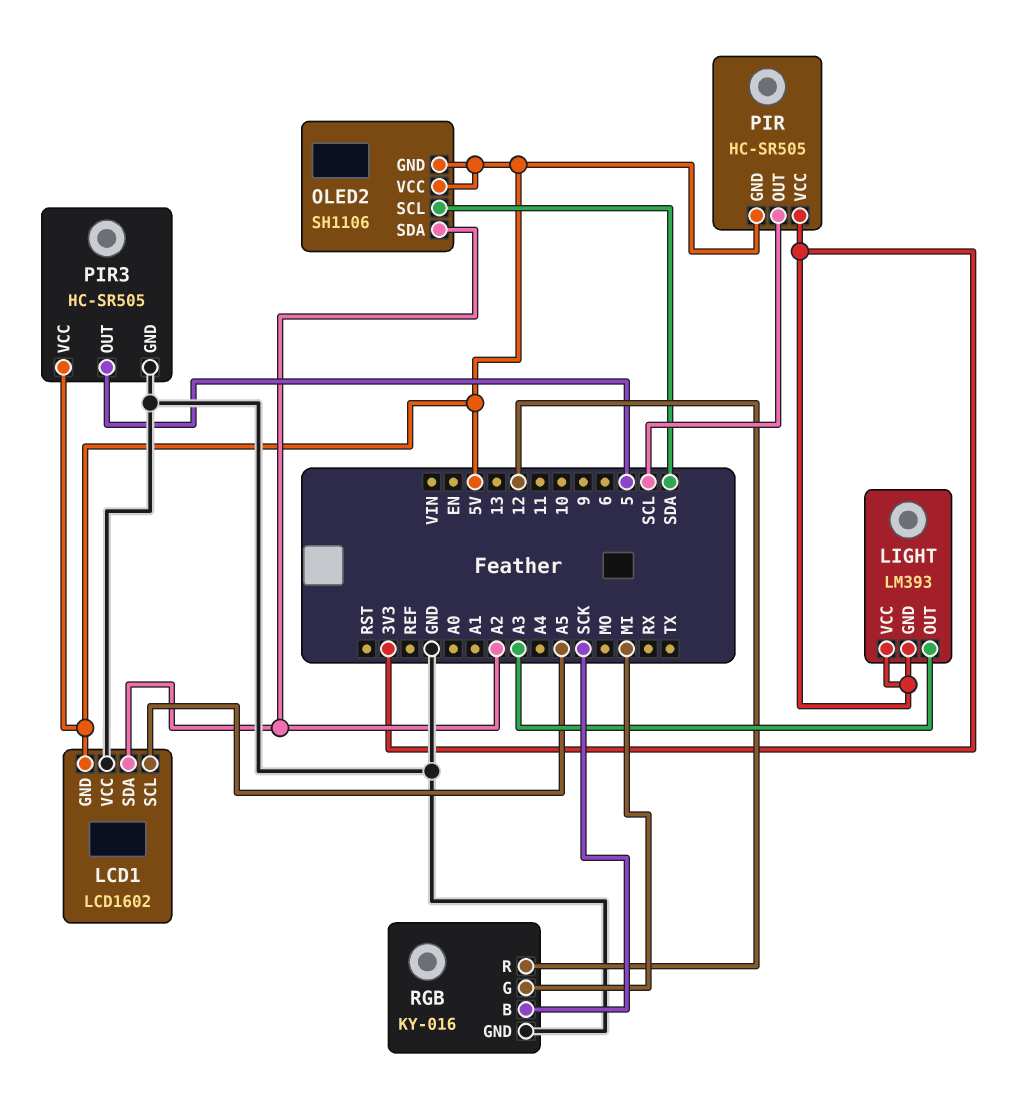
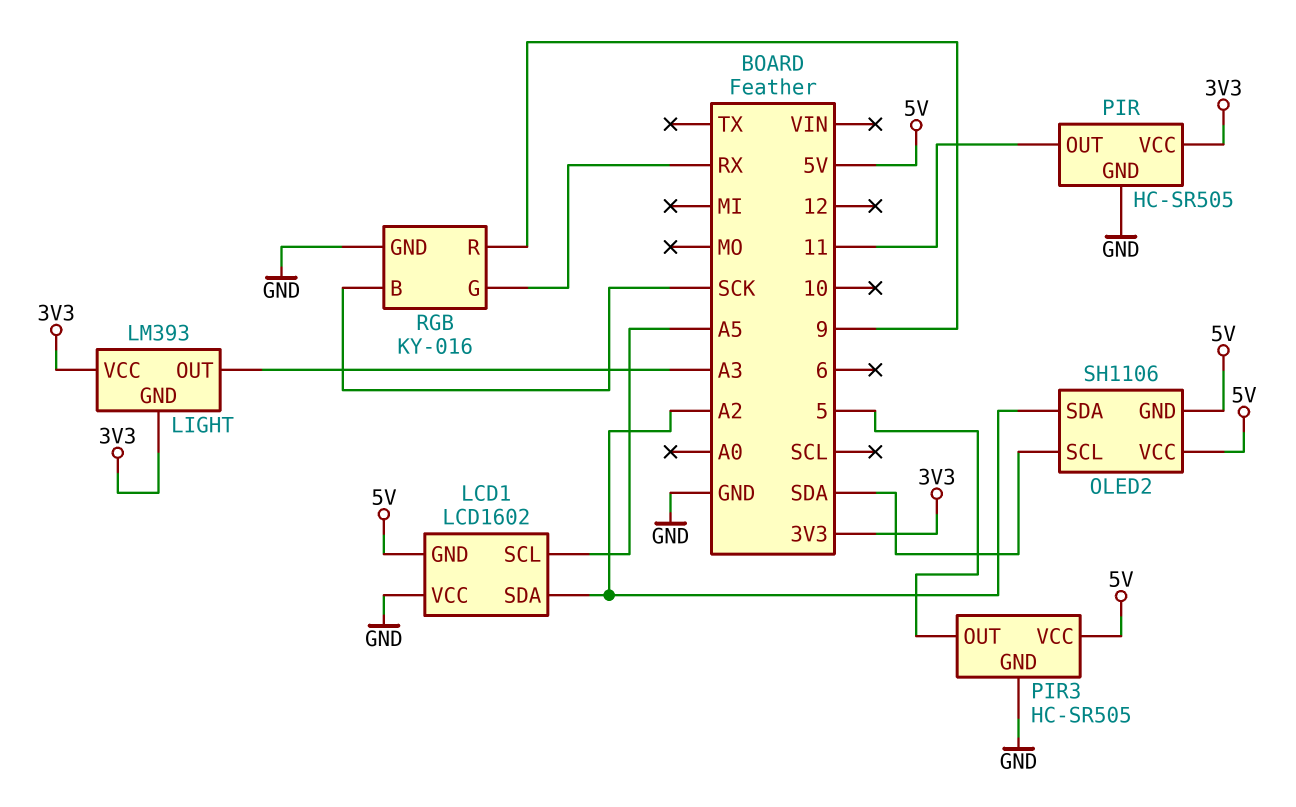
PIR pin GND: 5V -> GND
PIR pin OUT: SCL -> 11
RGB pin G: MI -> RX
RGB pin R: 12 -> 9

